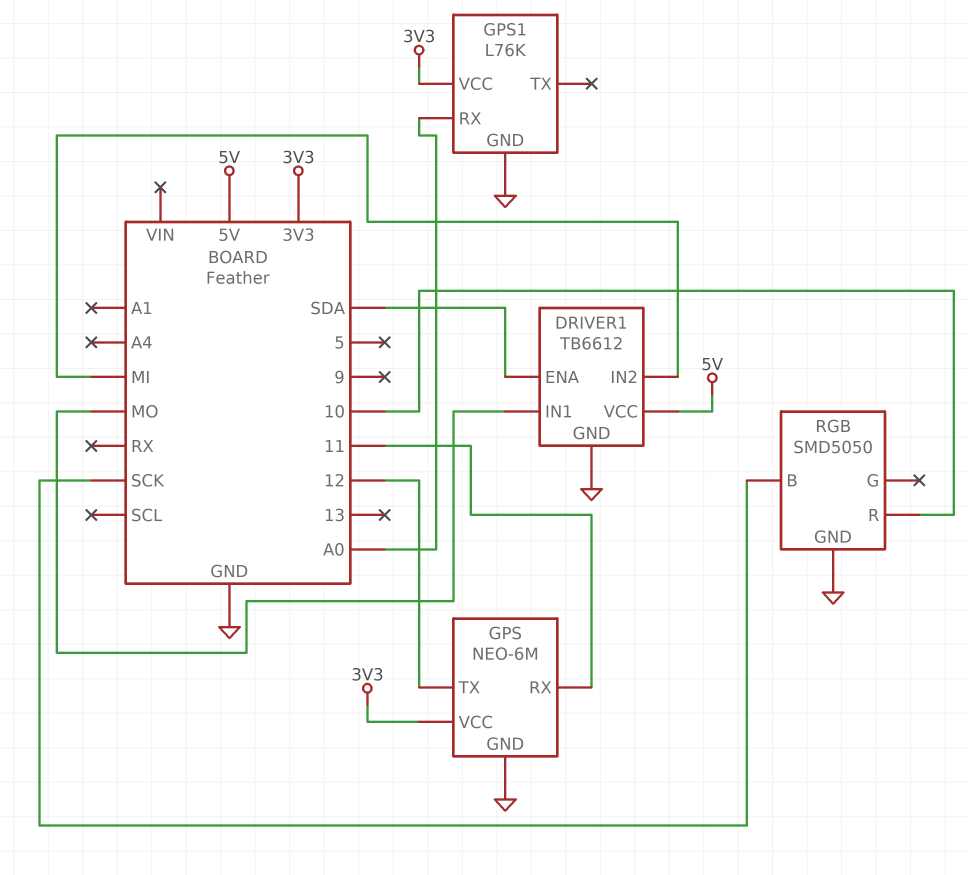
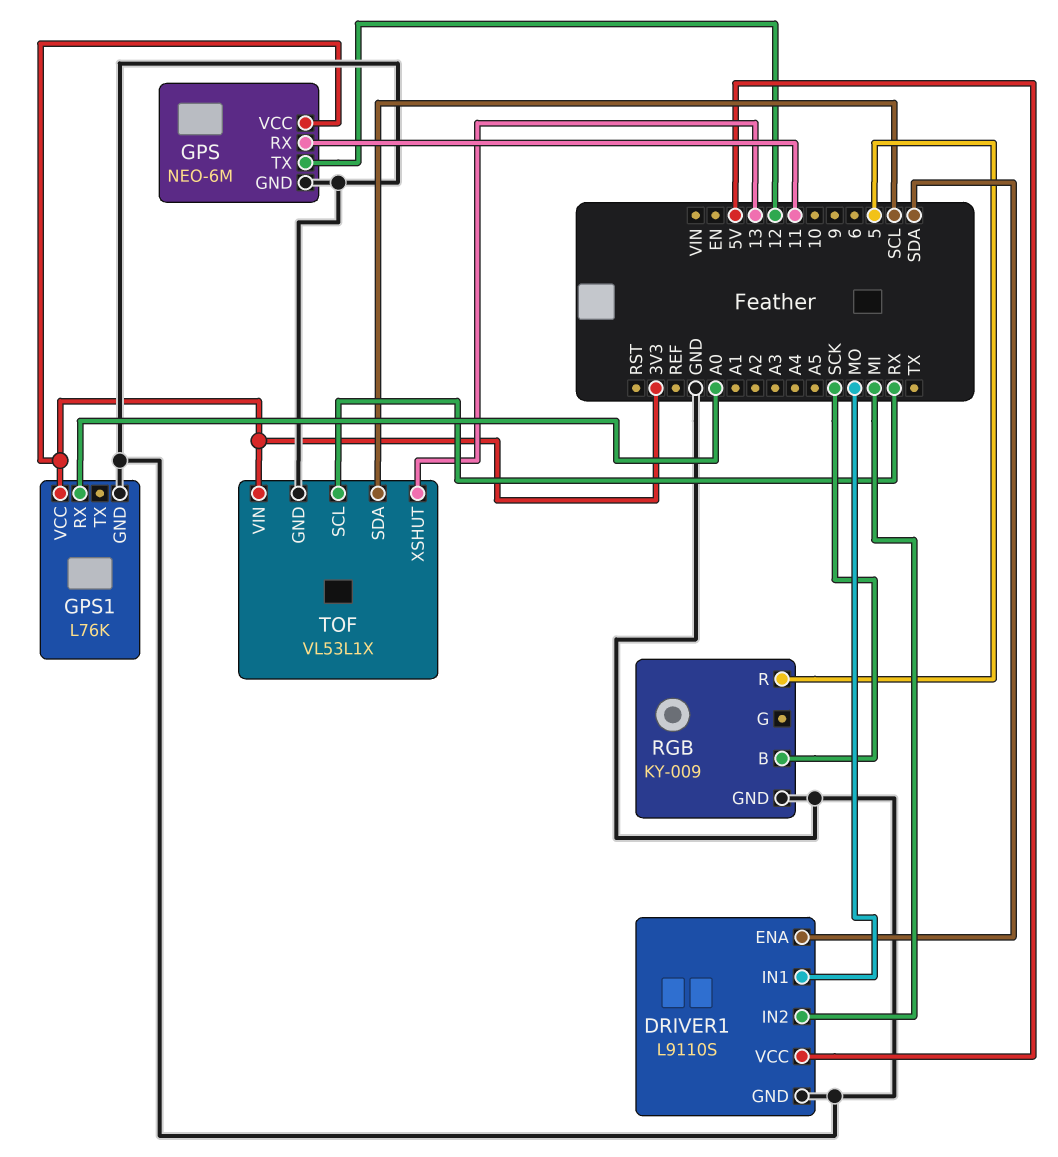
DRIVER1: TB6612 -> L9110S
RGB: SMD5050 -> KY-009
RGB pin R: 10 -> 5
TOF: none -> VL53L1X
TOF pin GND: none -> GND
TOF pin SCL: none -> RX
TOF pin SDA: none -> SCL
TOF pin VIN: none -> 3V3
TOF pin XSHUT: none -> 13

